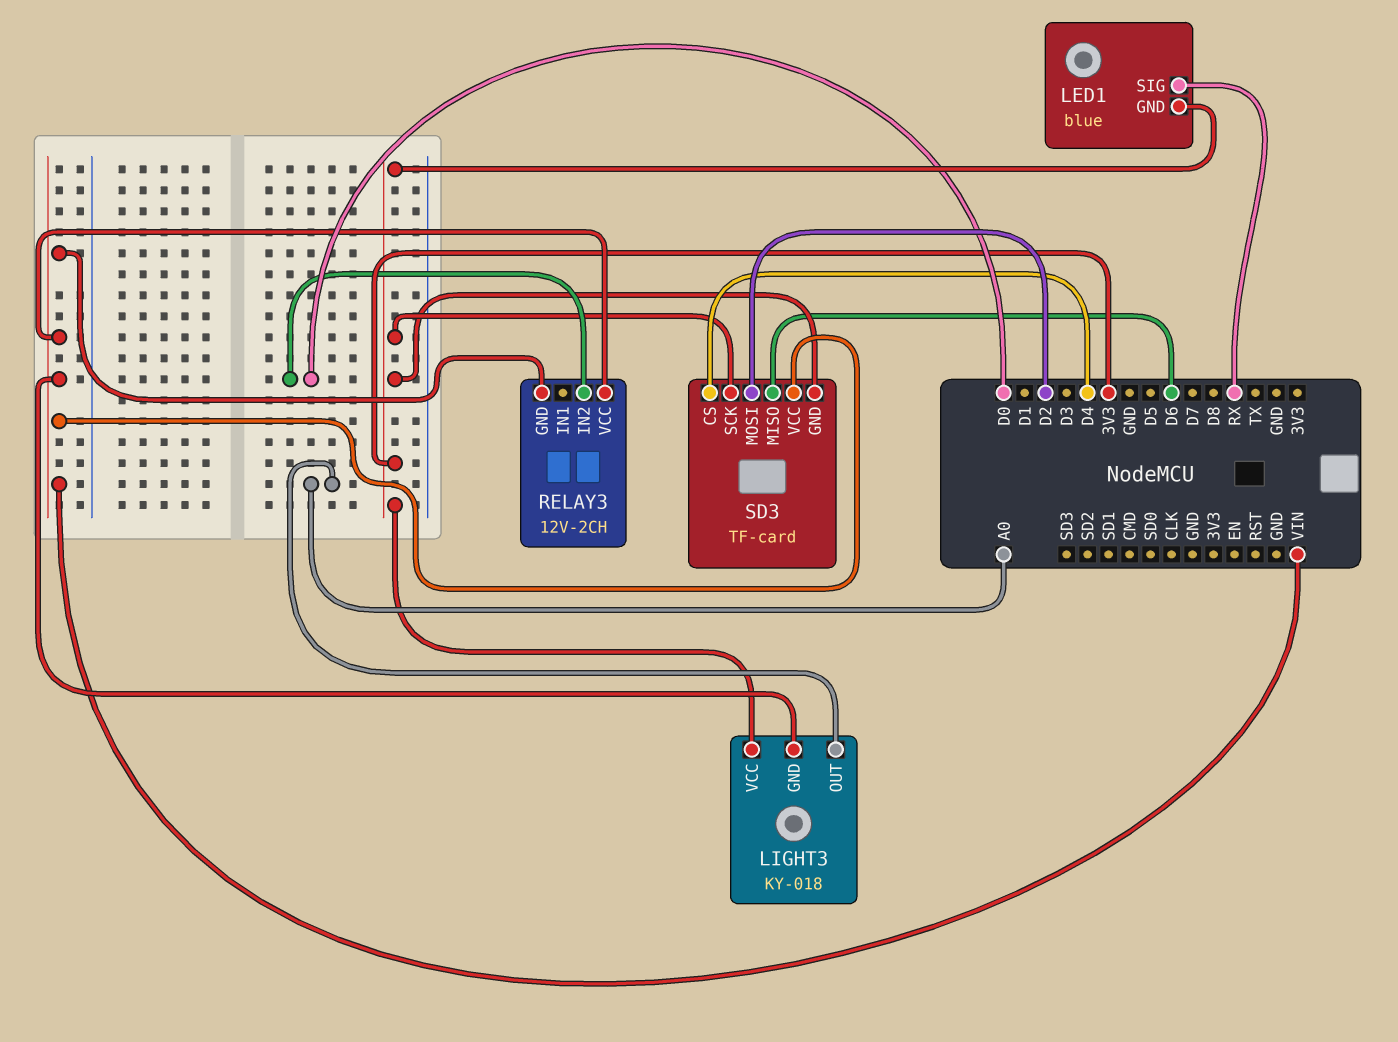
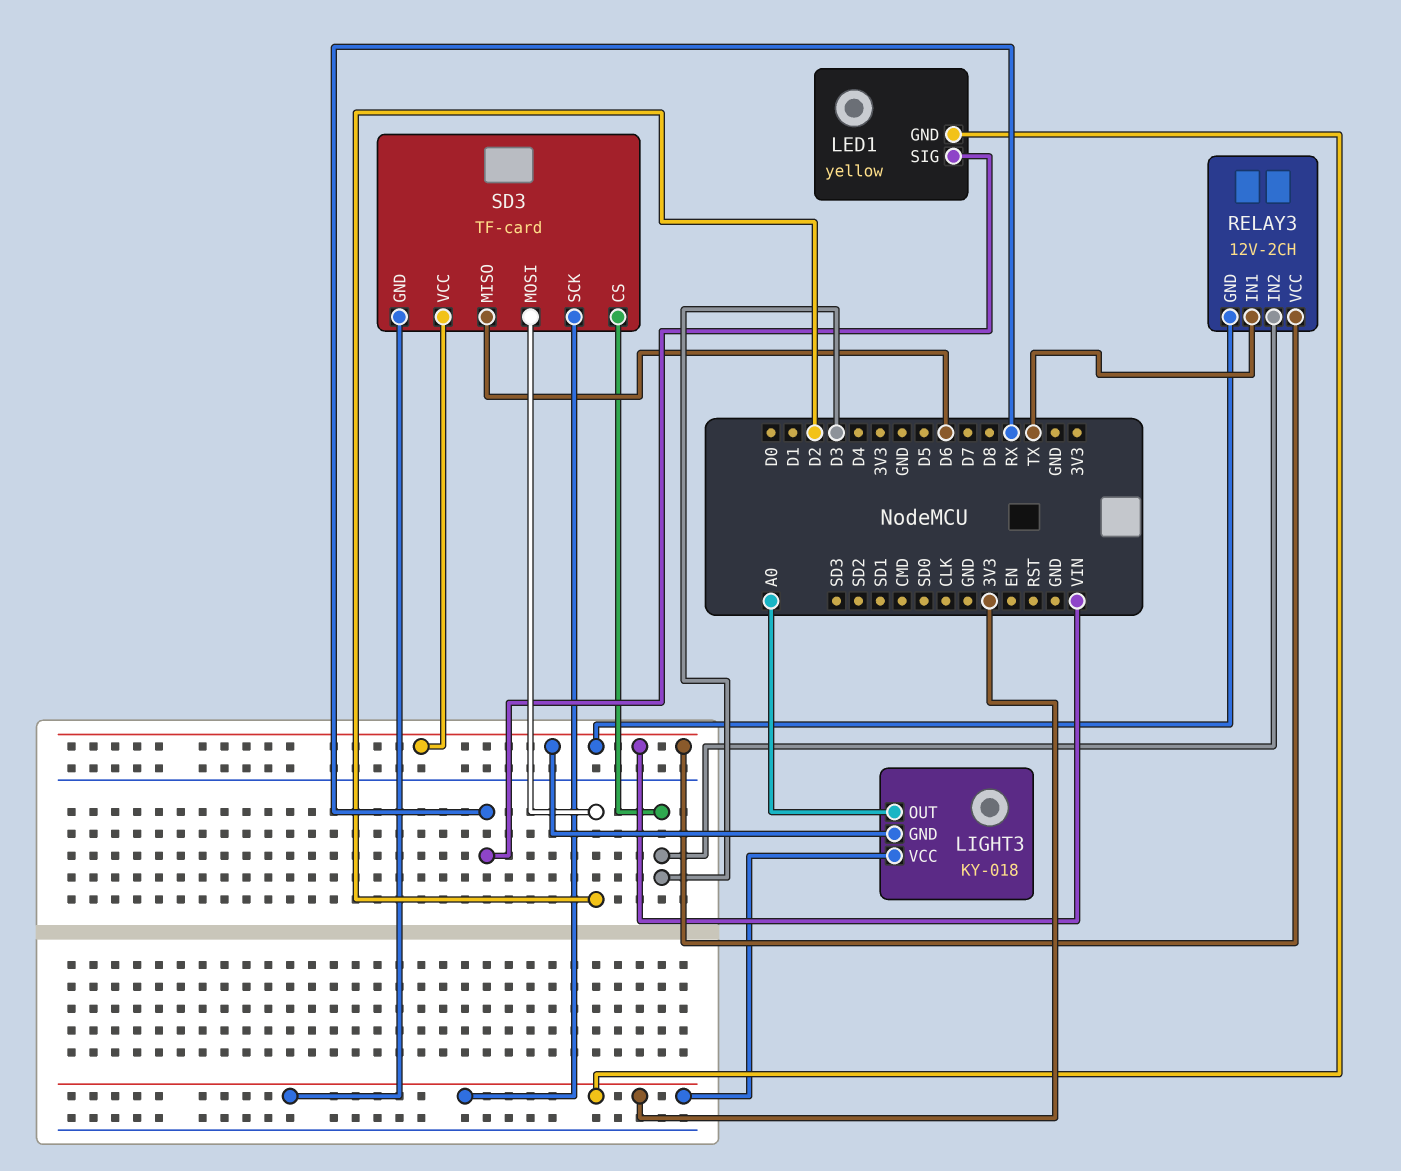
LED1: blue -> yellow
RELAY3 pin IN1: none -> TX
RELAY3 pin IN2: D0 -> D3
SD3 pin CS: D4 -> D3

